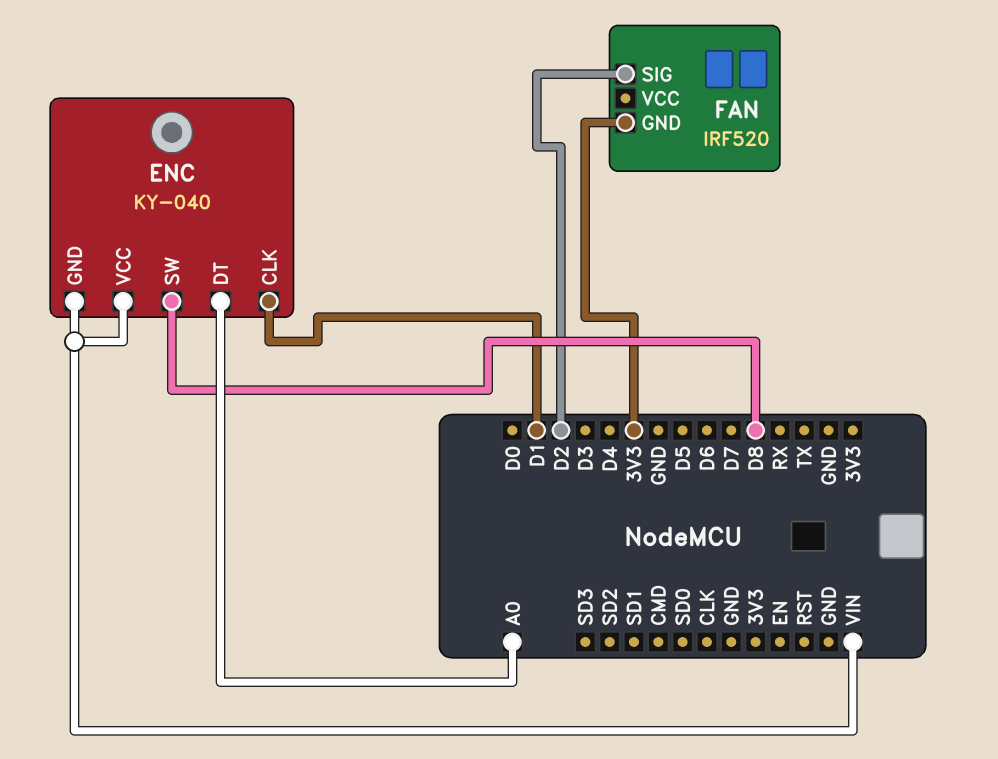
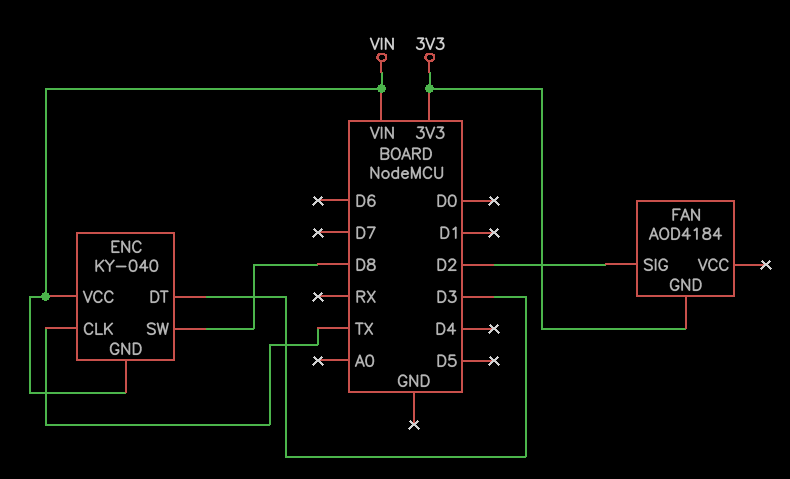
ENC pin CLK: D1 -> TX
ENC pin DT: A0 -> D3
FAN: IRF520 -> AOD4184

